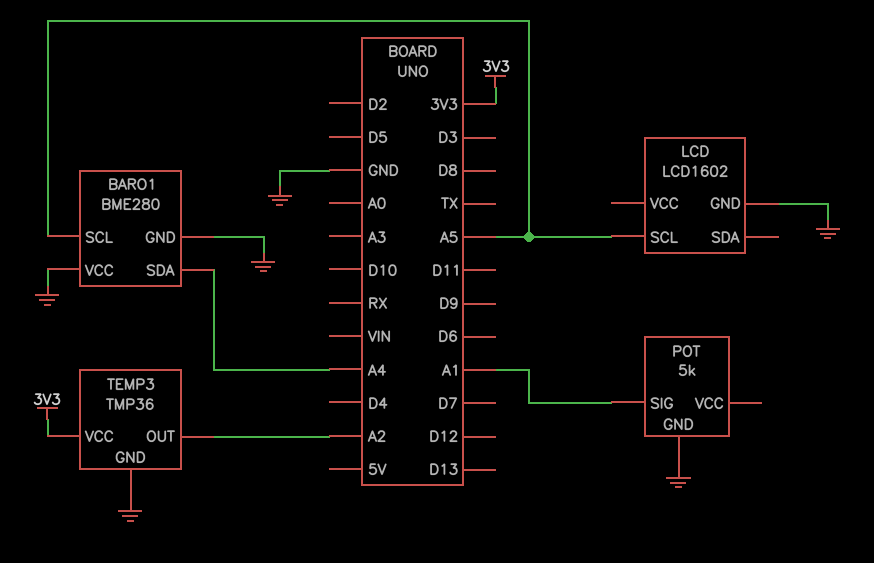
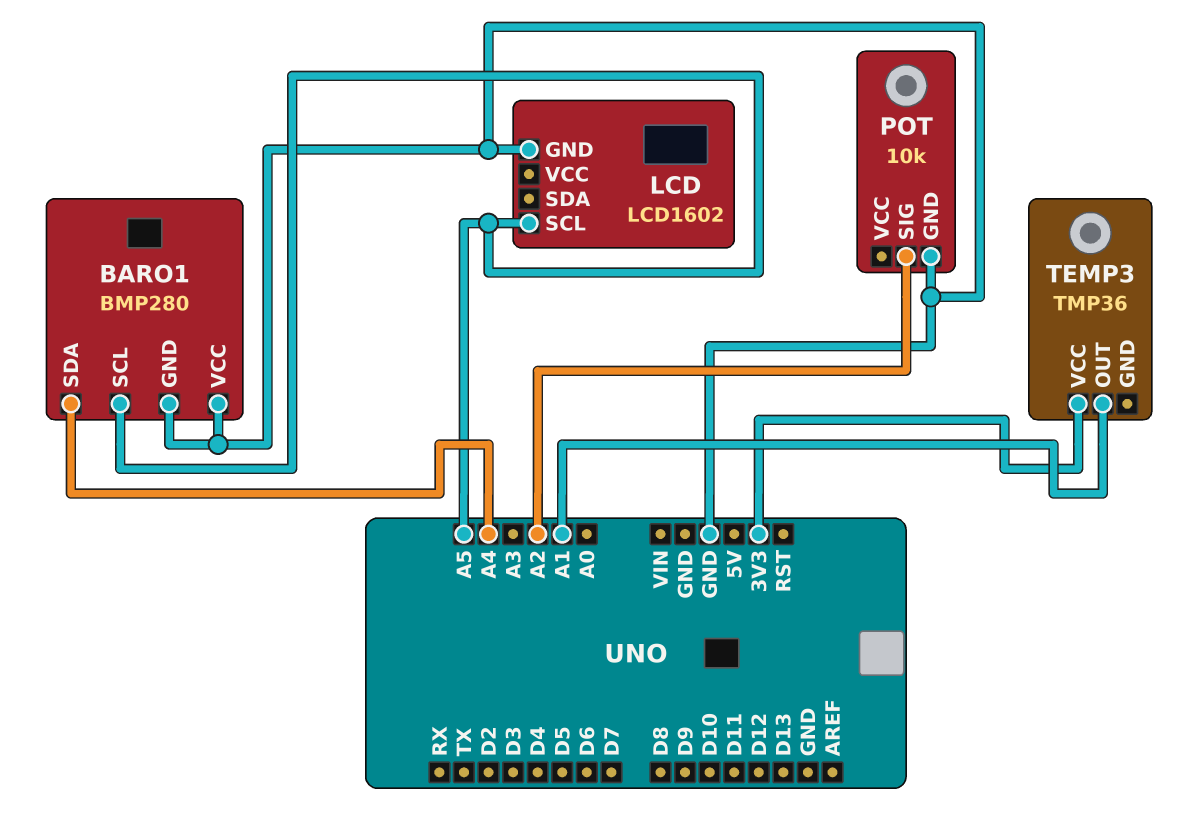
BARO1: BME280 -> BMP280
POT: 5k -> 10k
POT pin SIG: A1 -> A2
TEMP3 pin GND: GND -> none
TEMP3 pin OUT: A2 -> A1

